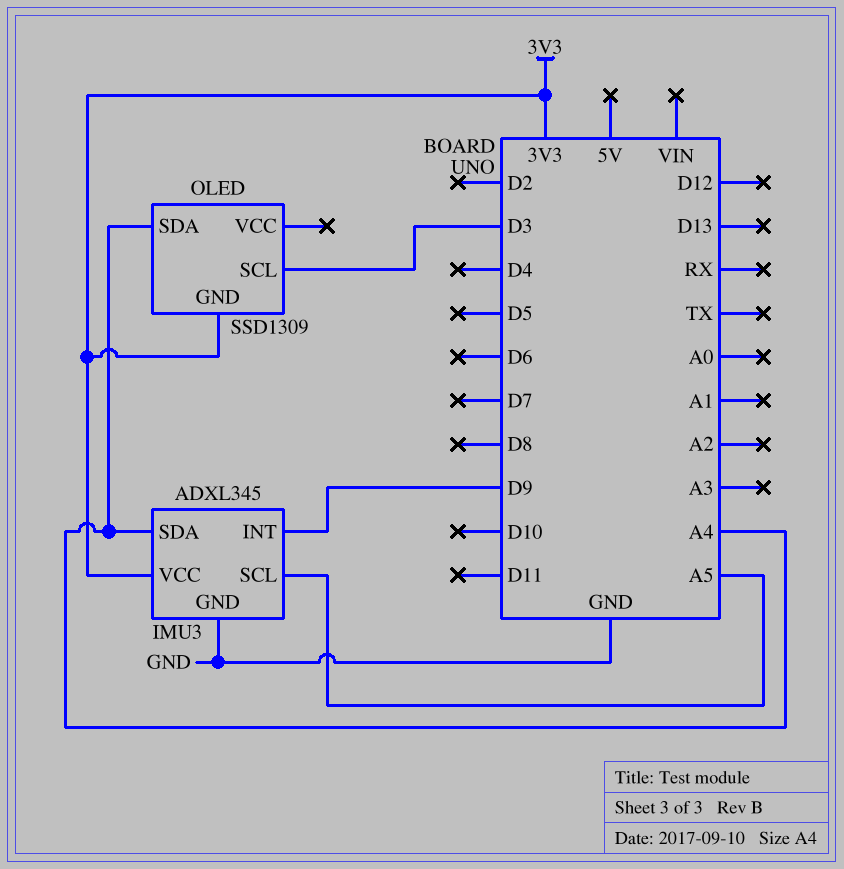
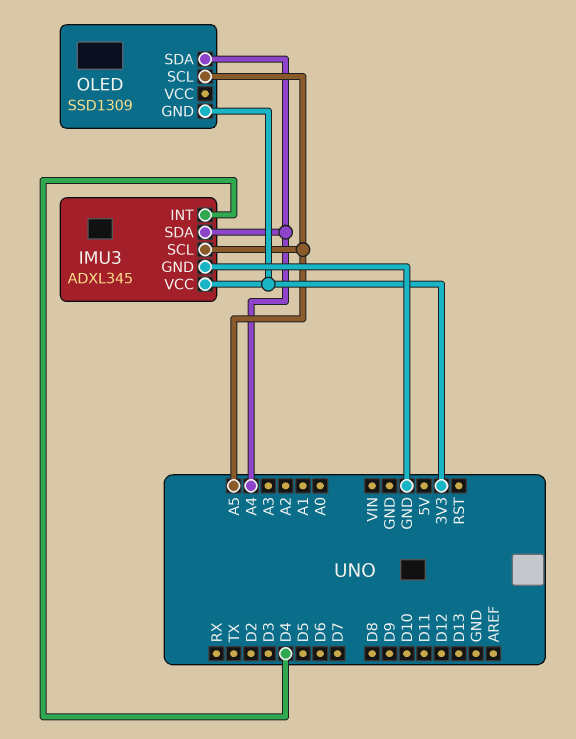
IMU3 pin INT: D9 -> D4
OLED pin SCL: D3 -> A5

